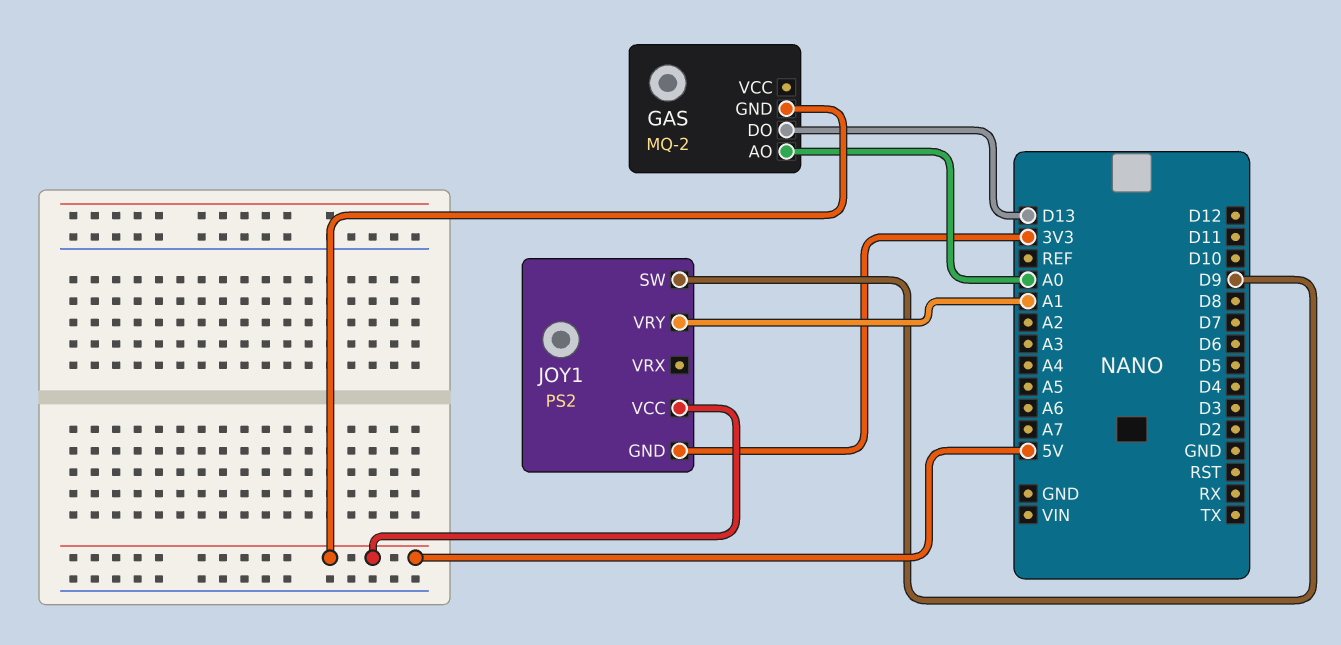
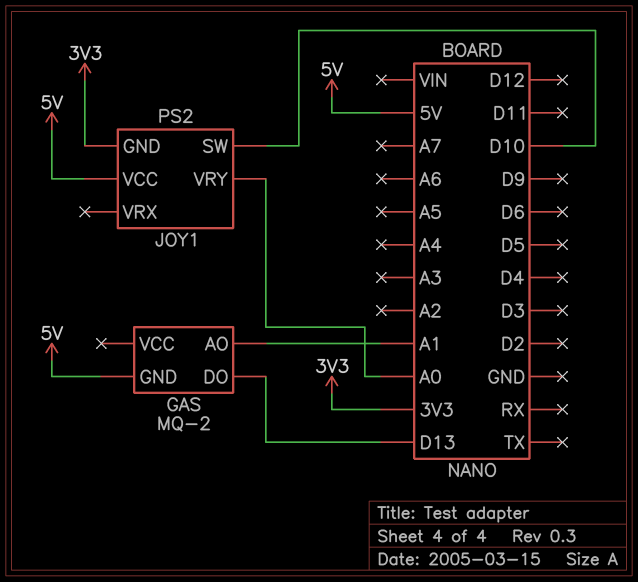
GAS pin AO: A0 -> A1
JOY1 pin SW: D9 -> D10
JOY1 pin VRY: A1 -> A0

